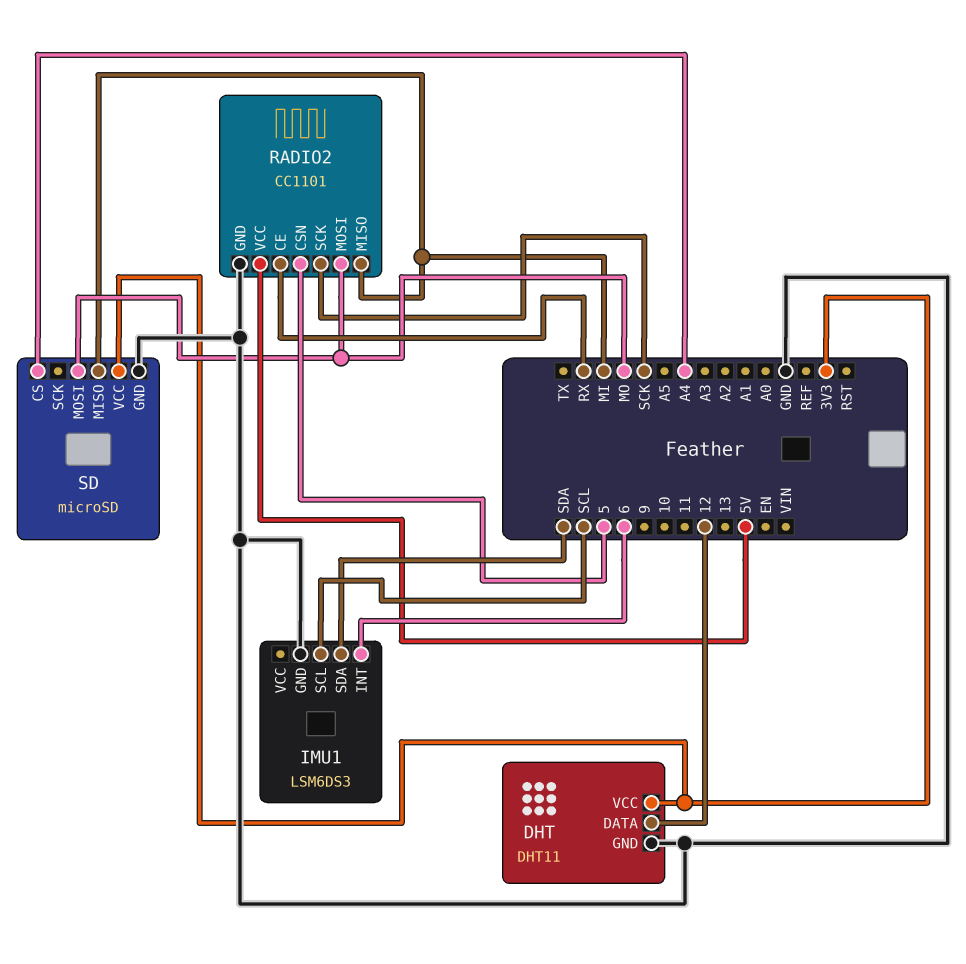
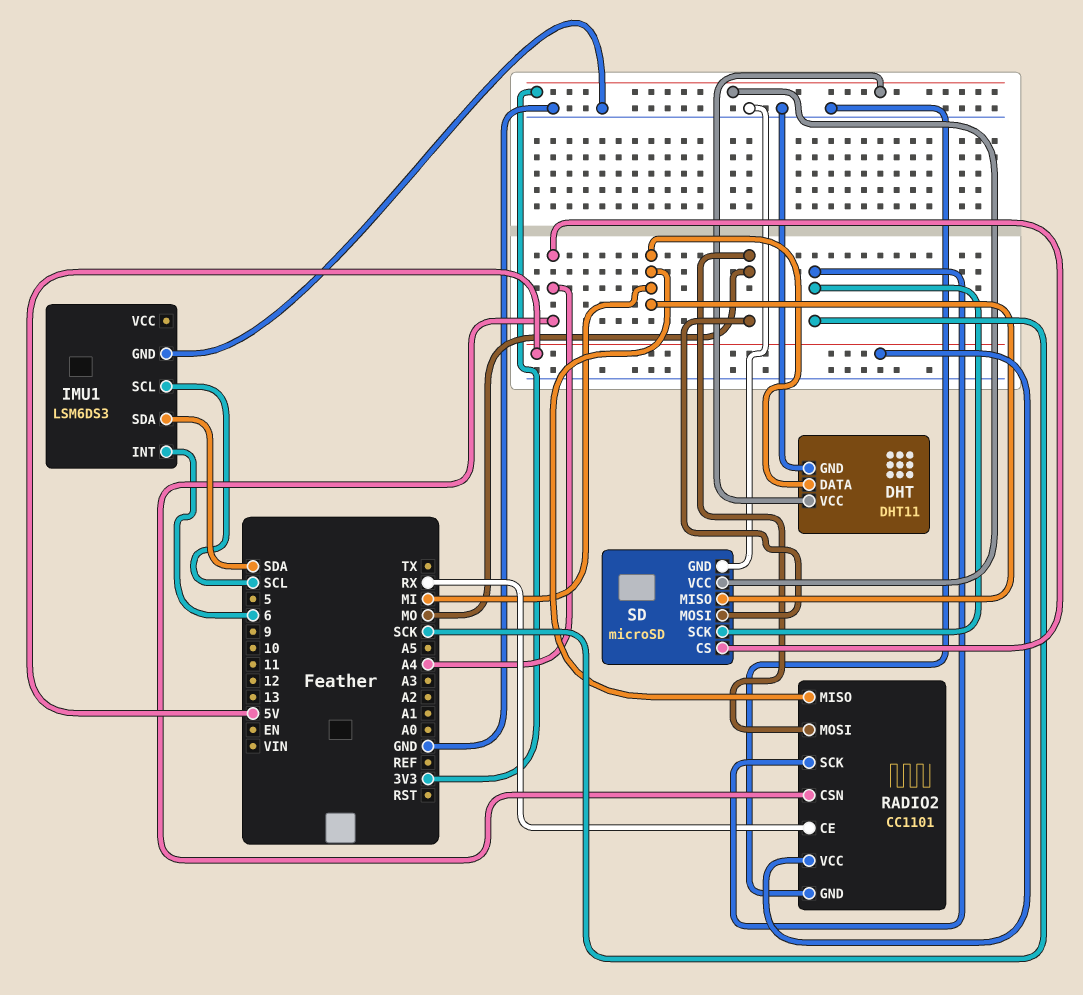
DHT pin DATA: 12 -> MI
RADIO2 pin CSN: 5 -> A4
SD pin SCK: none -> SCK

